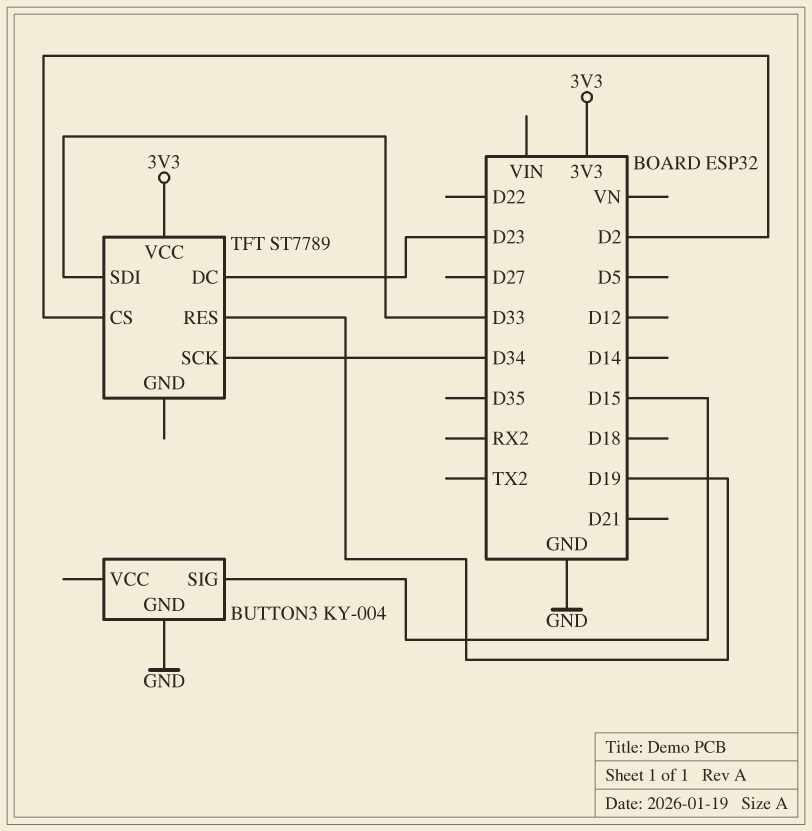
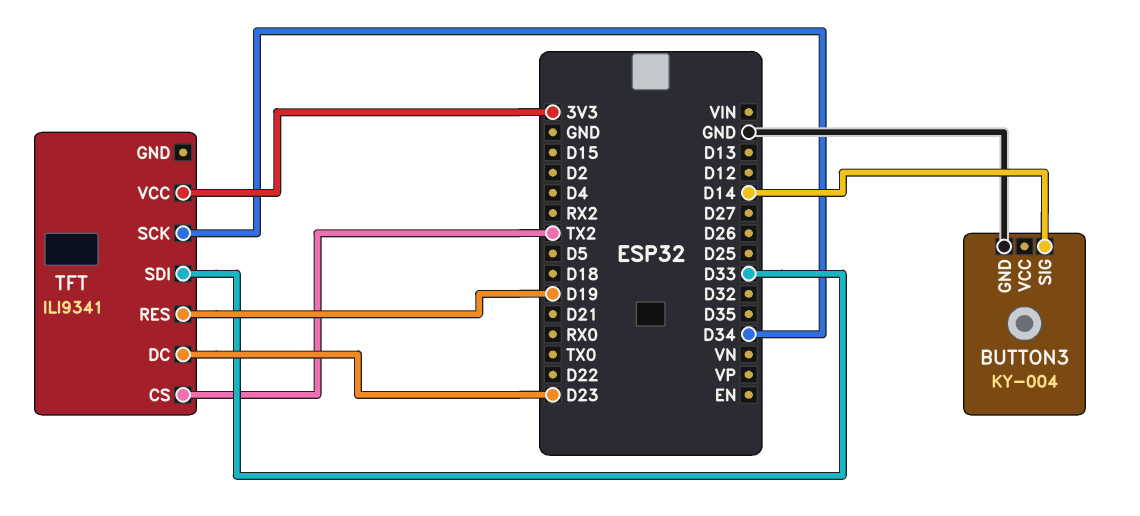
BUTTON3 pin SIG: D15 -> D14
TFT: ST7789 -> ILI9341
TFT pin CS: D2 -> TX2

